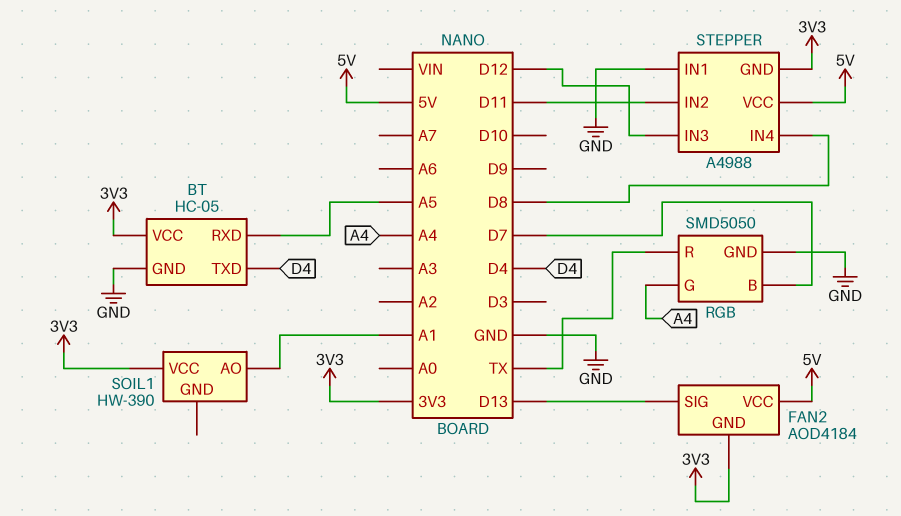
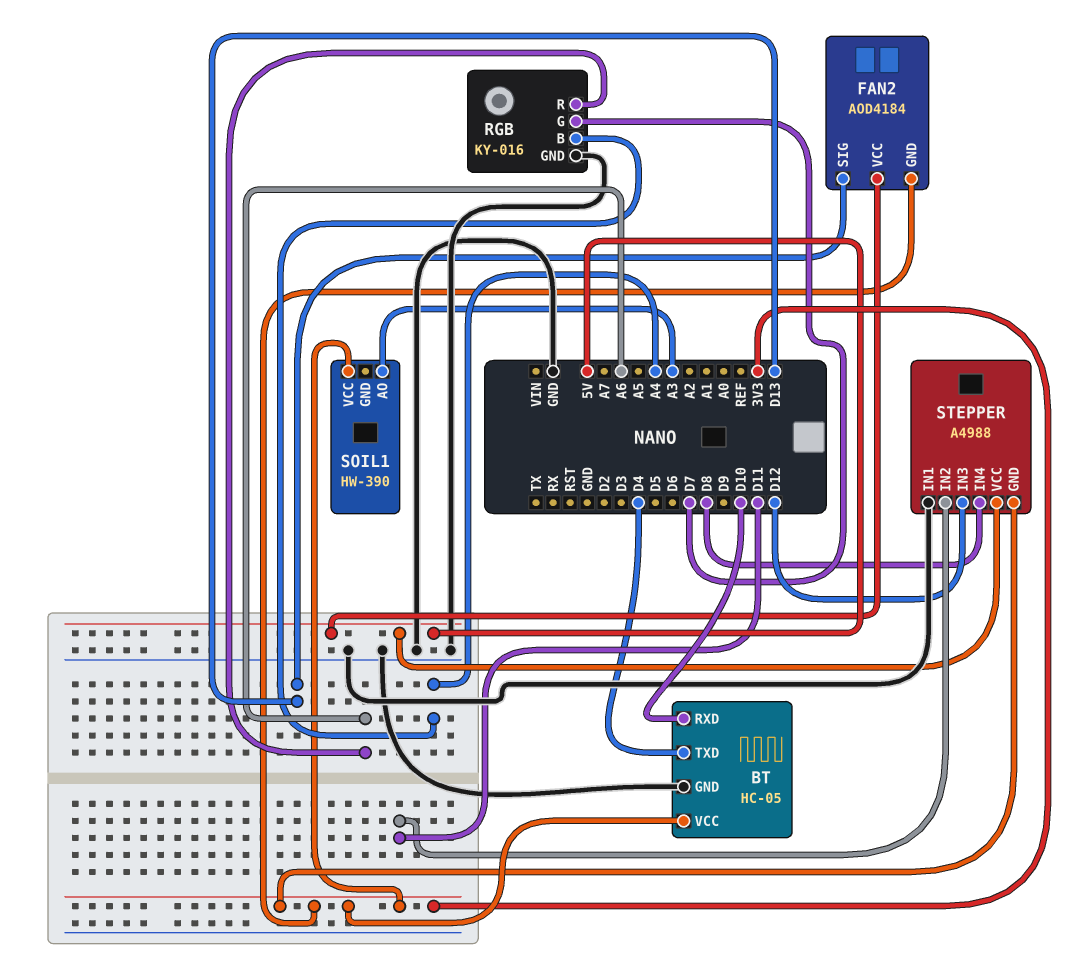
BT pin RXD: A5 -> D10
RGB: SMD5050 -> KY-016
RGB pin B: D7 -> A4
RGB pin G: A4 -> D7
RGB pin R: TX -> A6
SOIL1 pin AO: A1 -> A3

